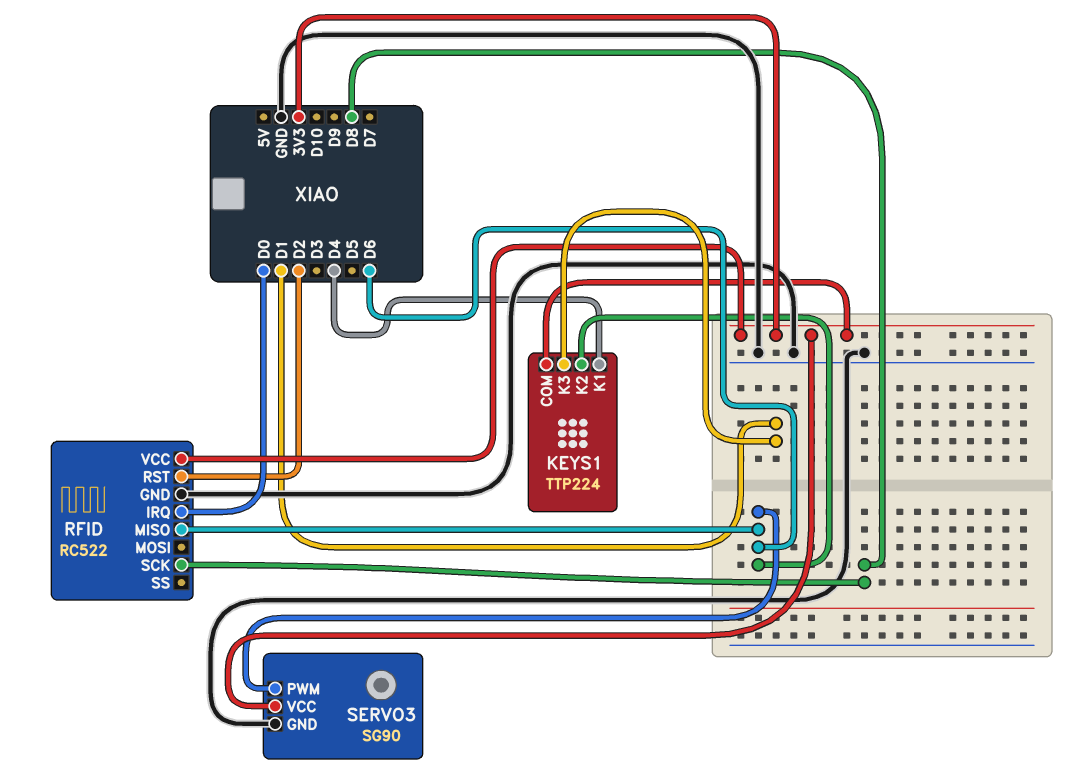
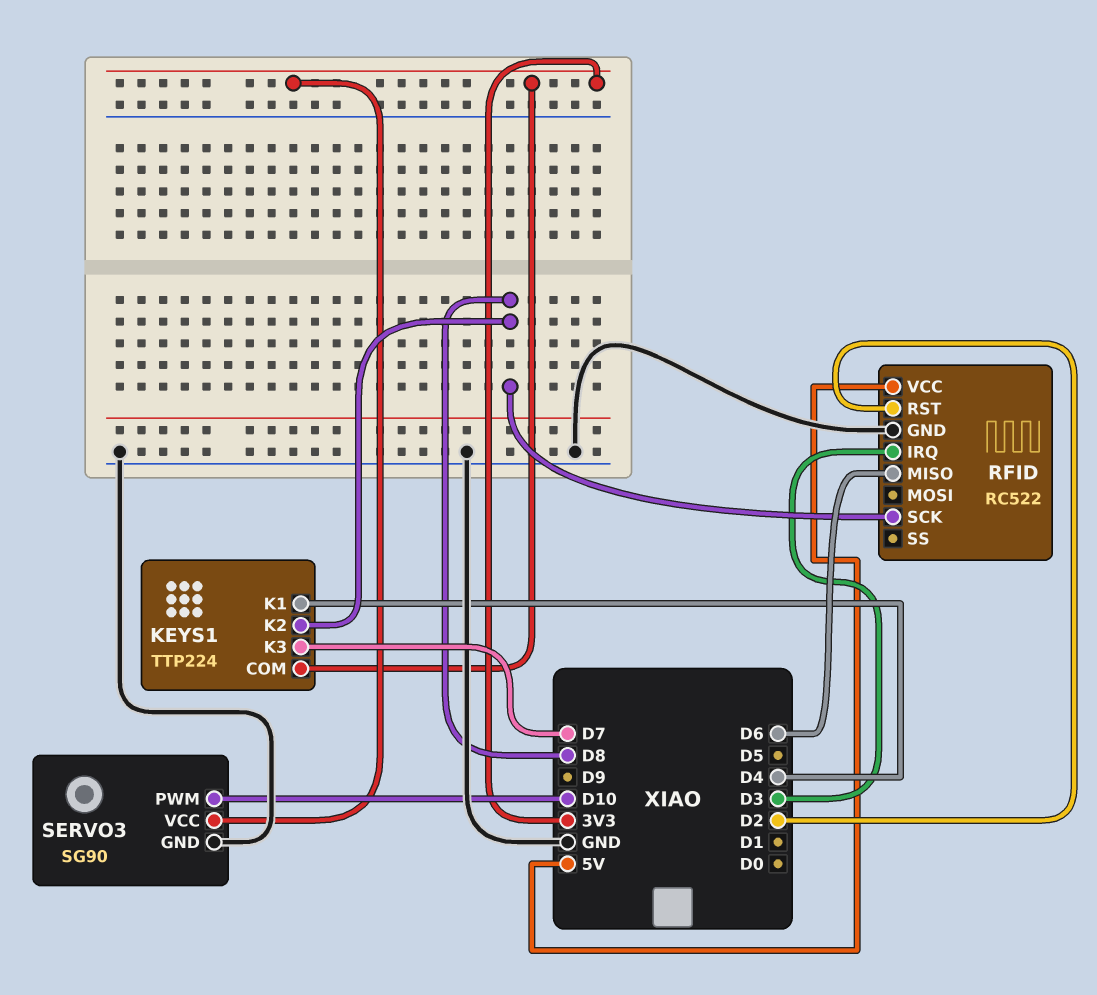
KEYS1 pin K2: D6 -> D8
KEYS1 pin K3: D1 -> D7
RFID pin IRQ: D0 -> D3
RFID pin VCC: 3V3 -> 5V
SERVO3 pin PWM: D6 -> D10

